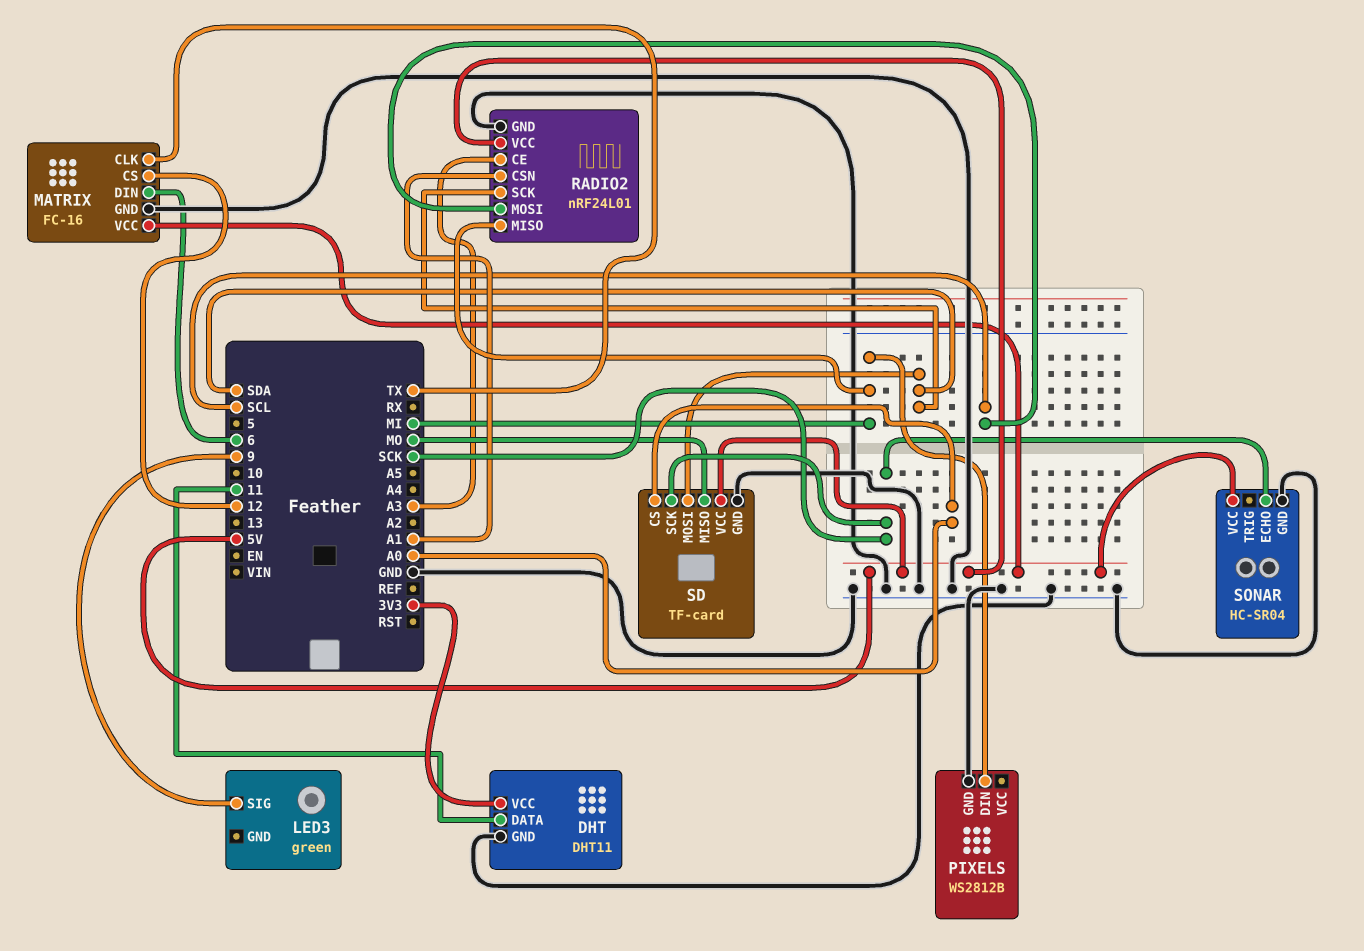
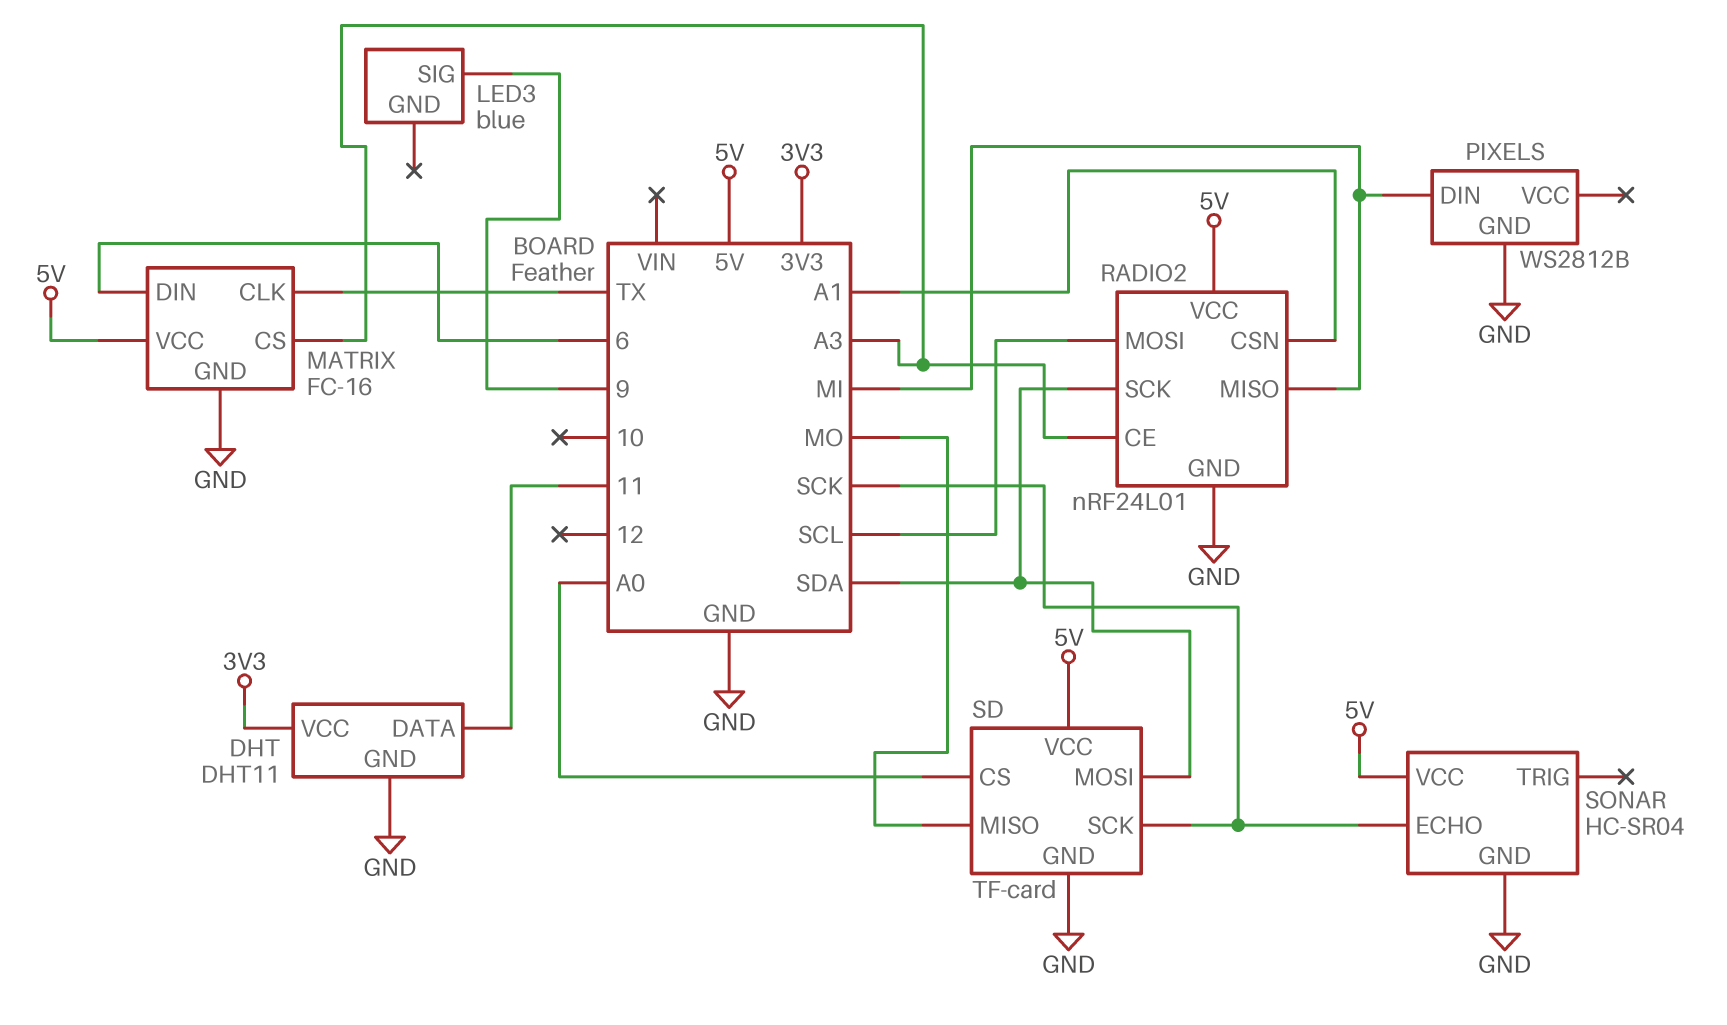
LED3: green -> blue
MATRIX pin CS: 12 -> A3

